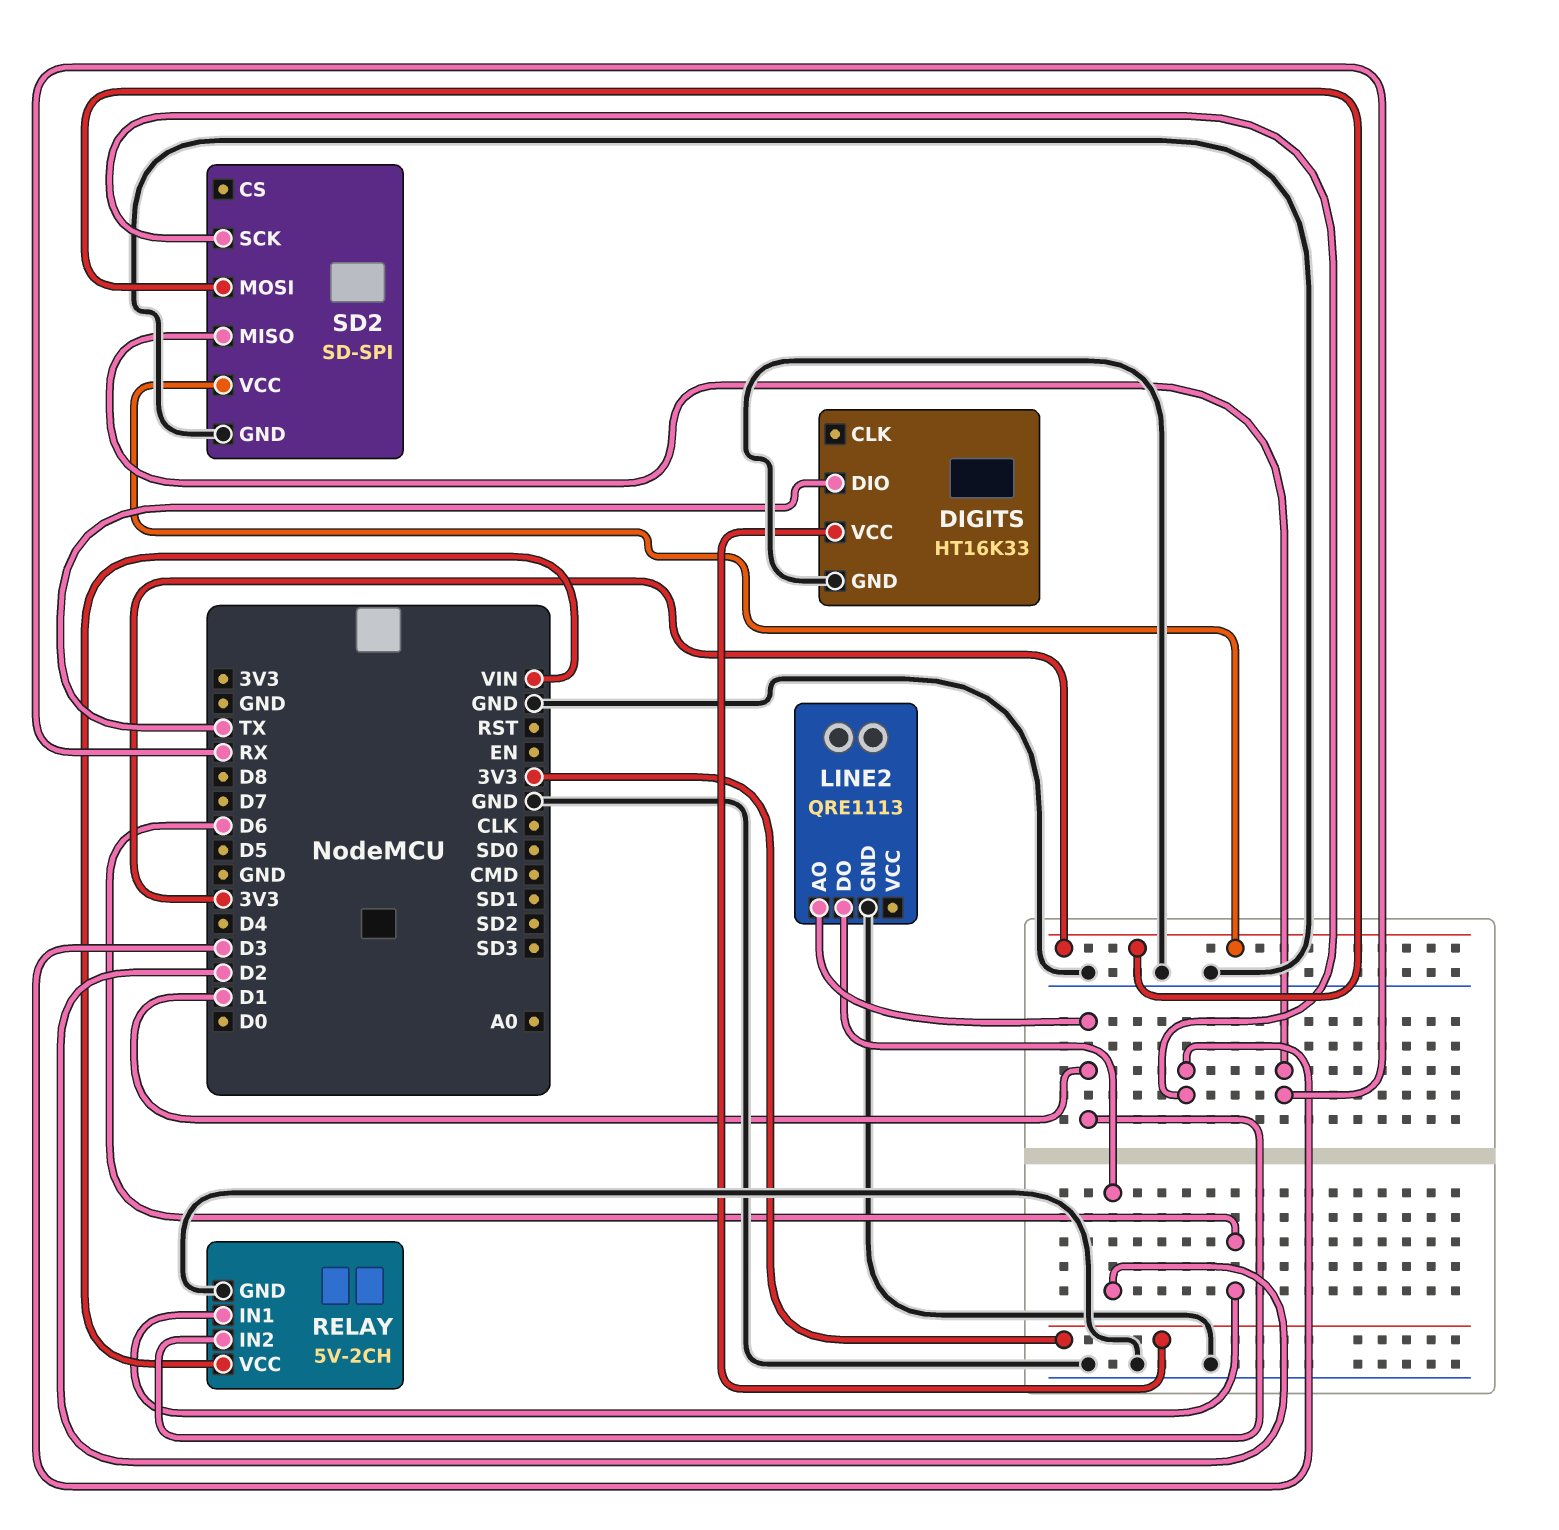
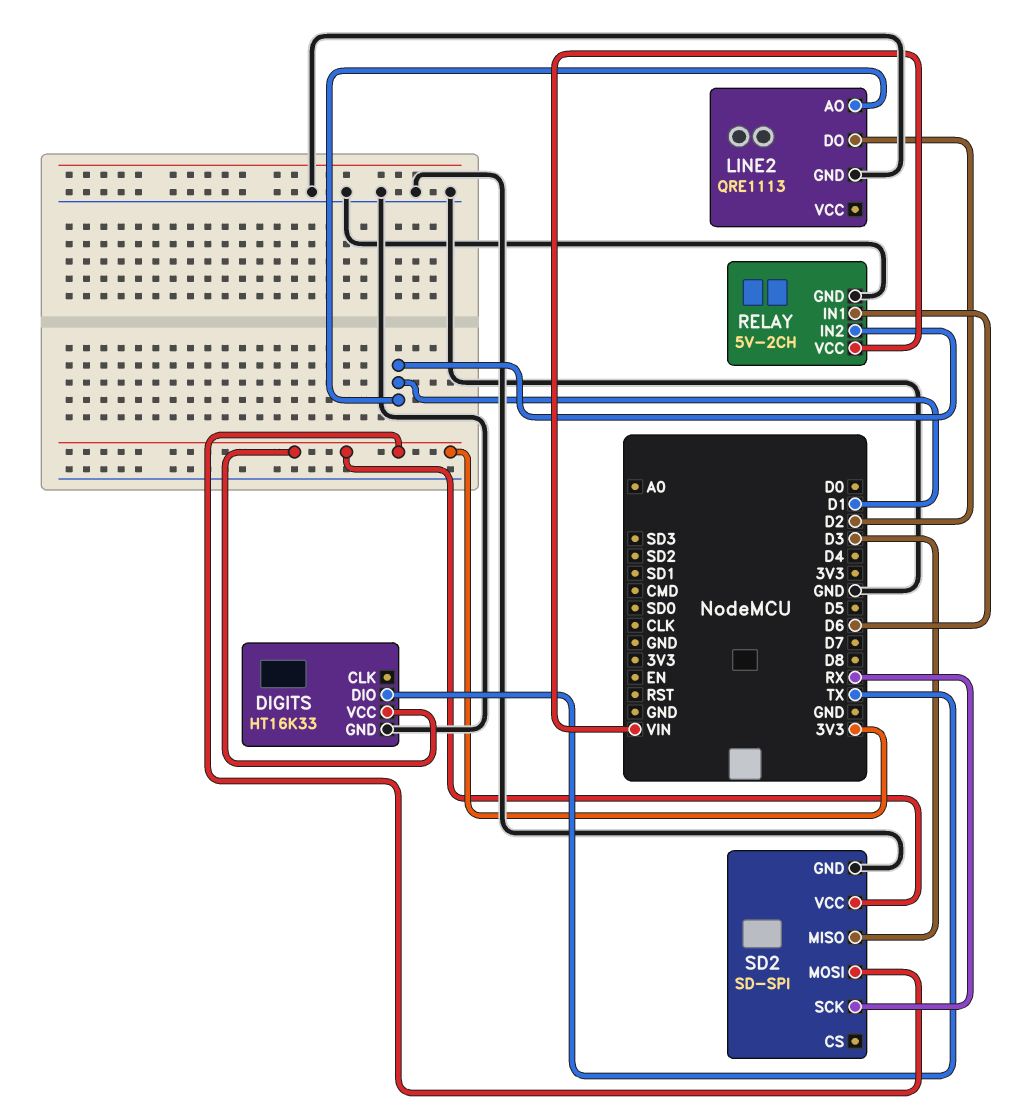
SD2 pin MISO: RX -> D3
SD2 pin SCK: D3 -> RX

